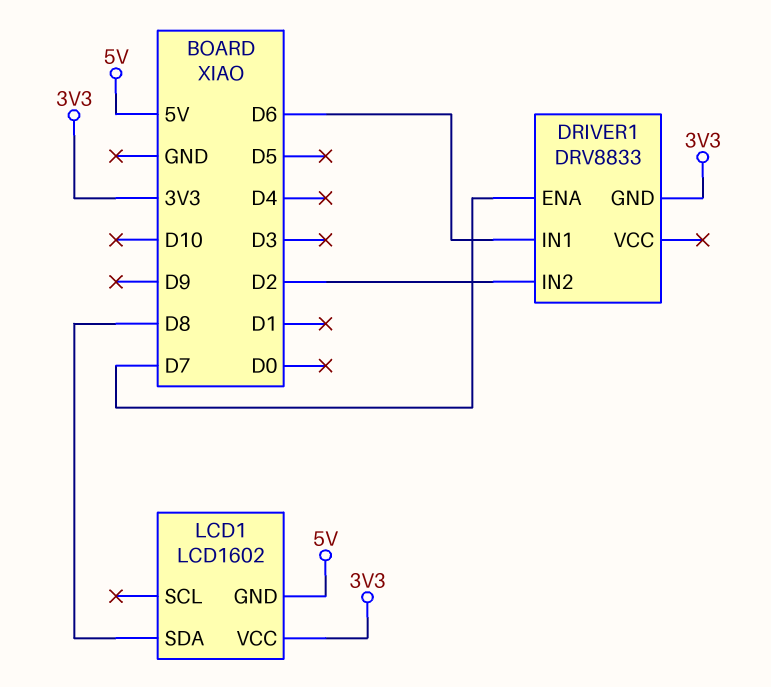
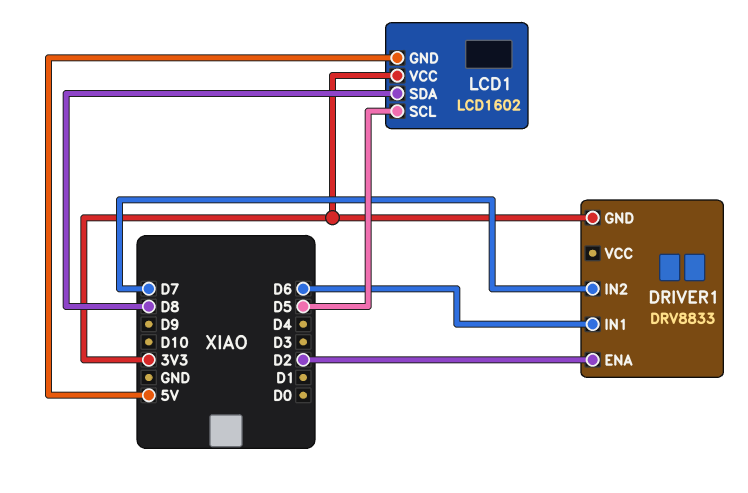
DRIVER1 pin ENA: D7 -> D2
DRIVER1 pin IN2: D2 -> D7
LCD1 pin SCL: none -> D5

